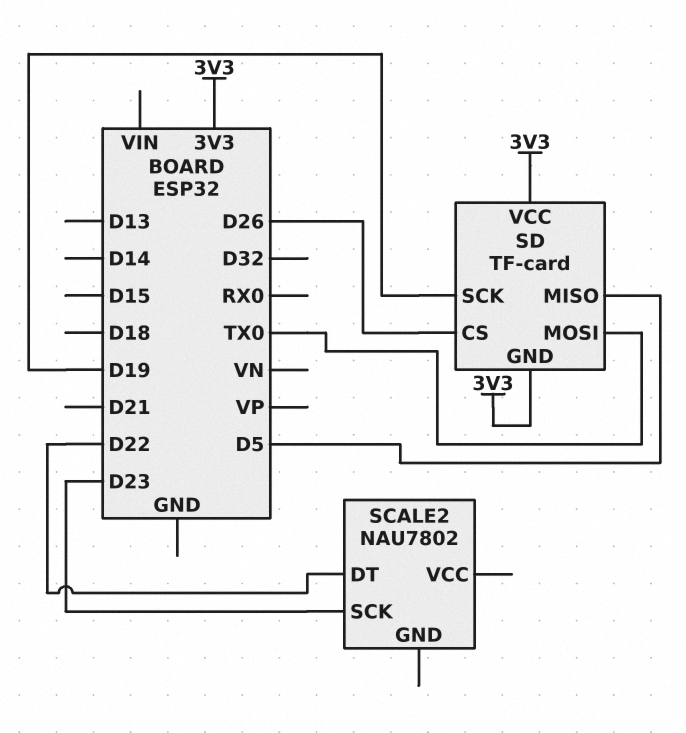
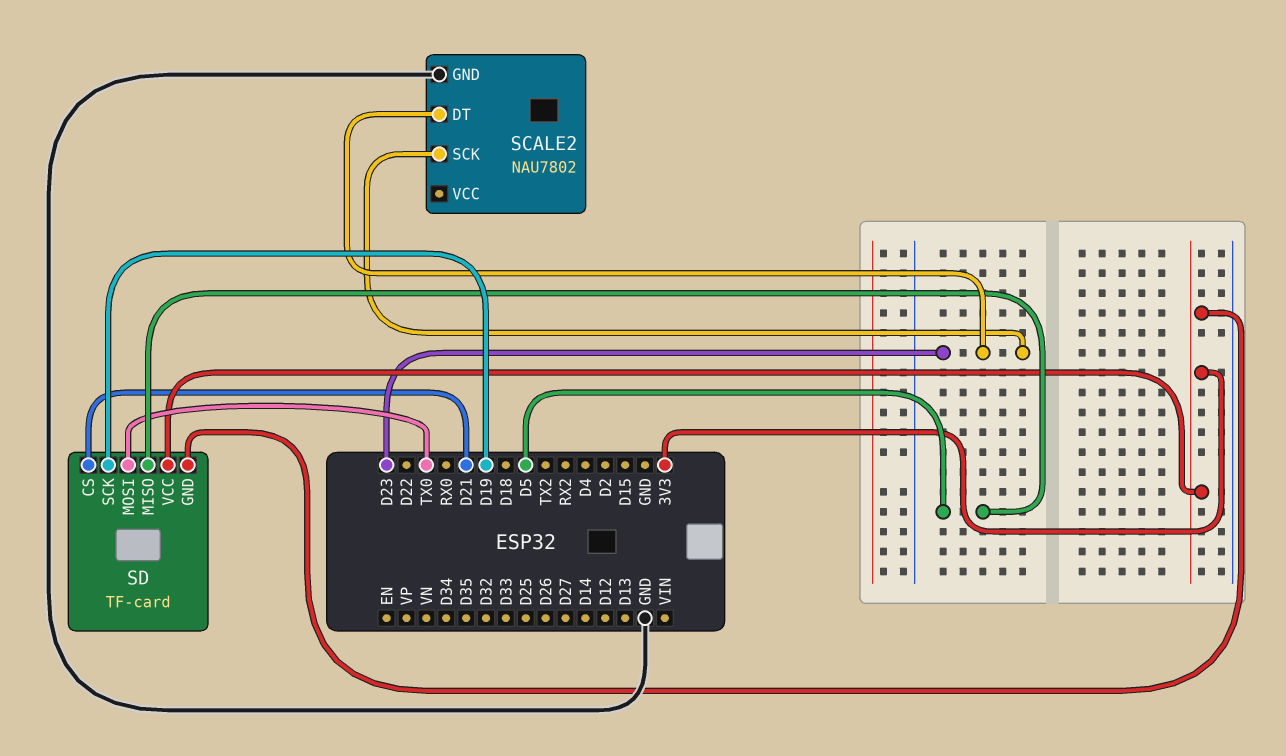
SCALE2 pin DT: D22 -> D23
SCALE2 pin GND: none -> GND
SD pin CS: D26 -> D21

